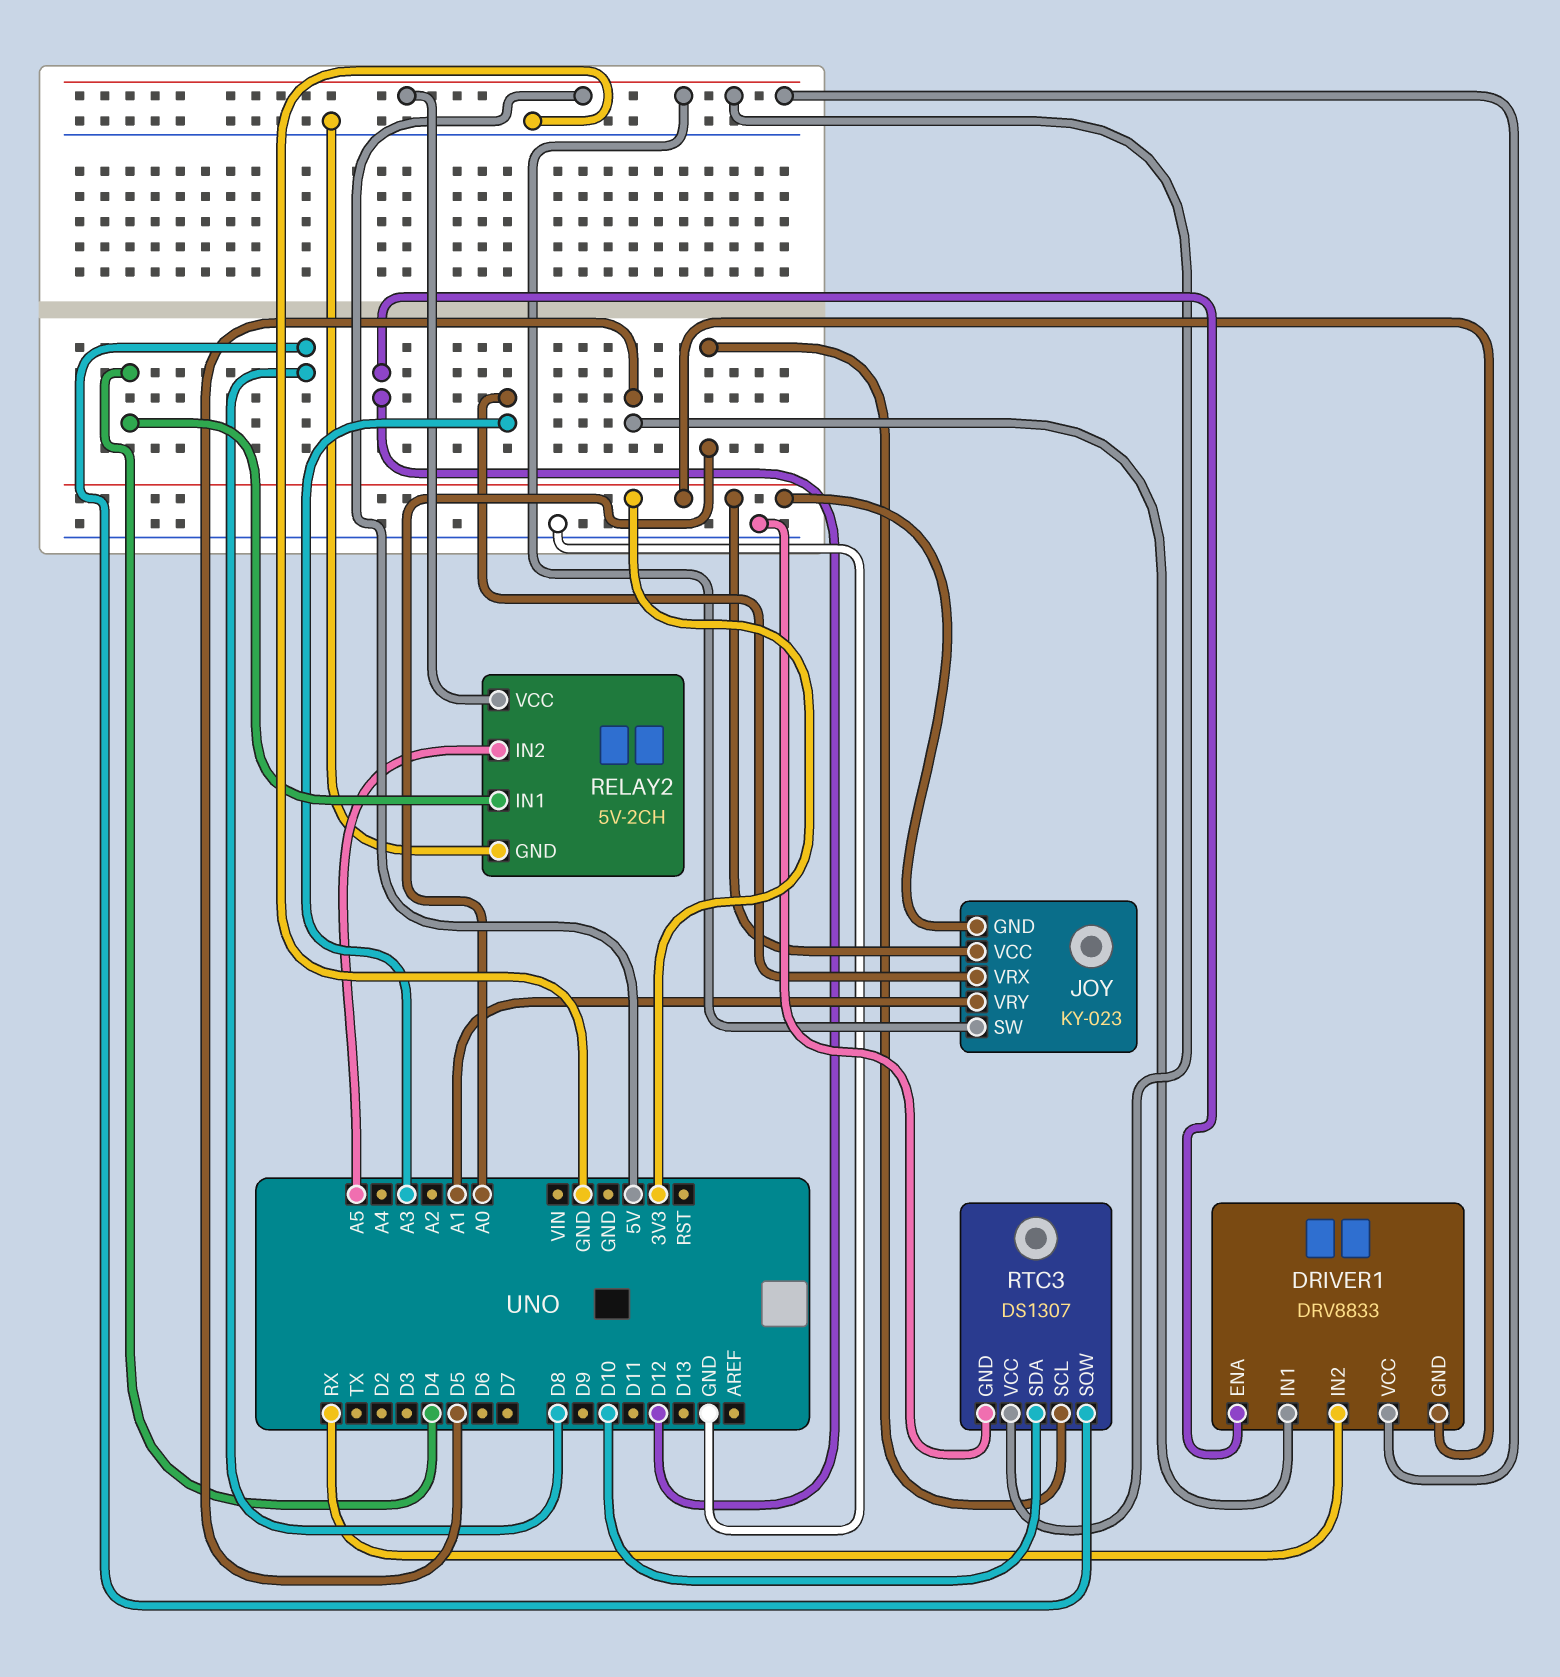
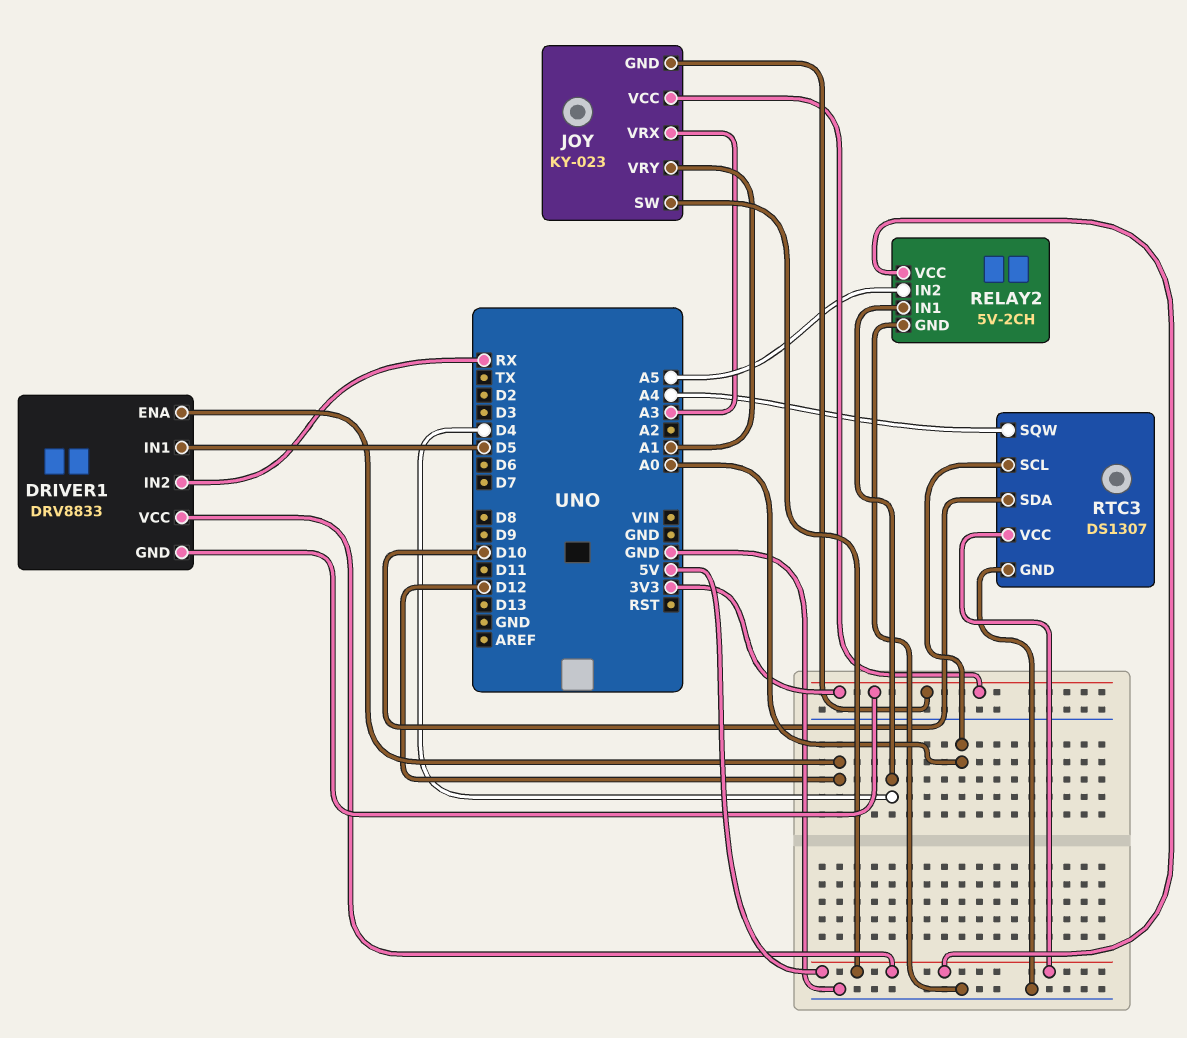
RTC3 pin SQW: D8 -> A4

